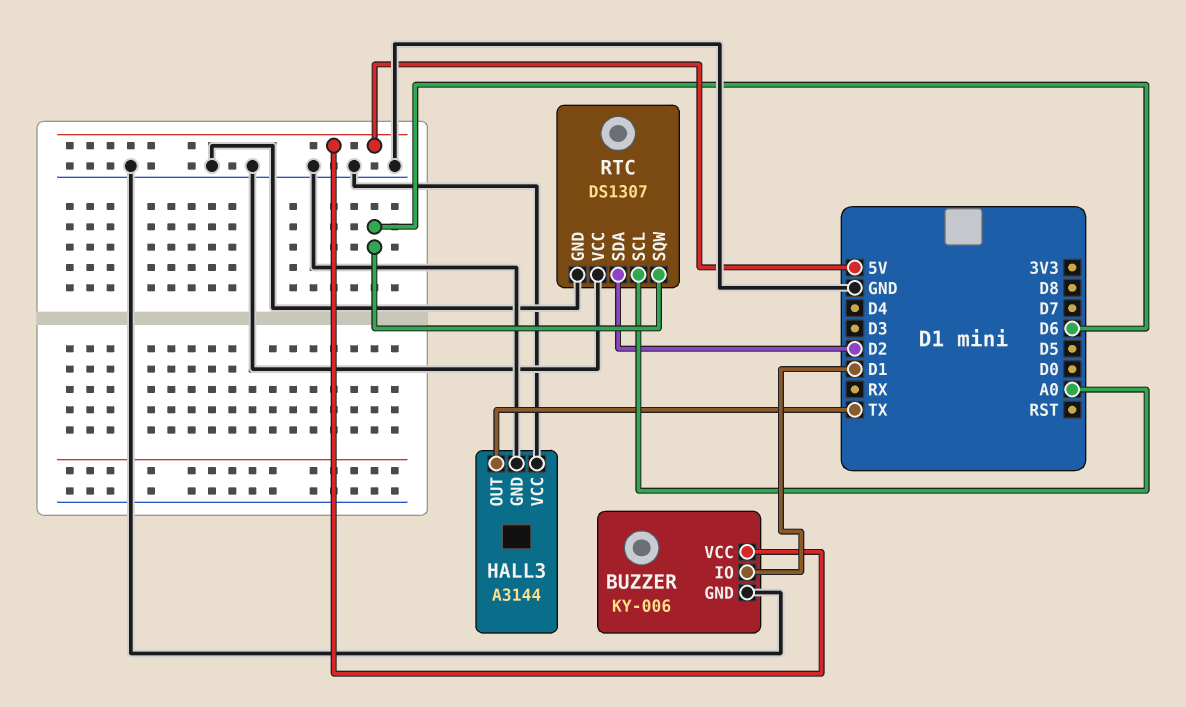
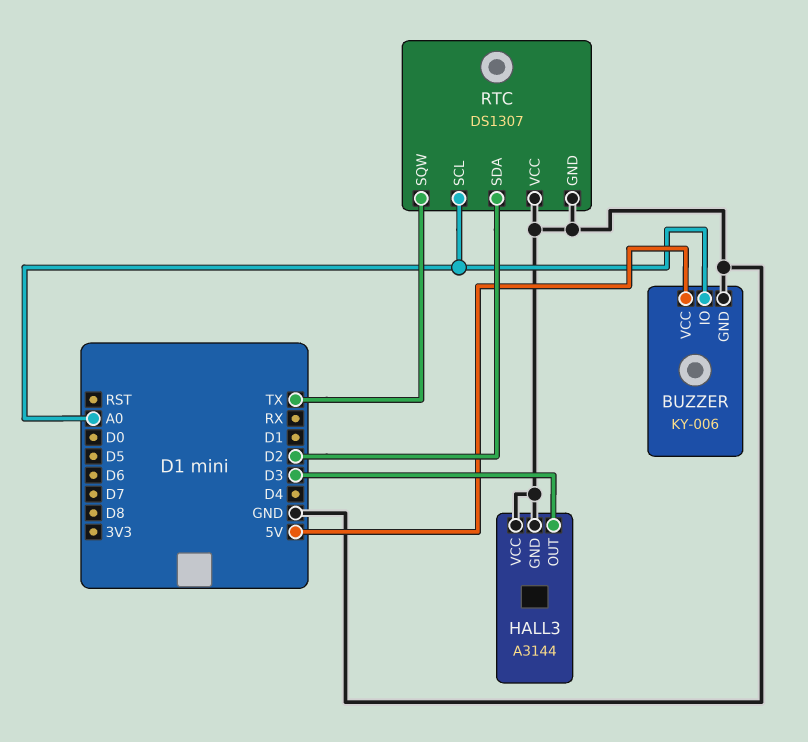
BUZZER pin IO: D1 -> A0
HALL3 pin OUT: TX -> D3
RTC pin SQW: D6 -> TX

